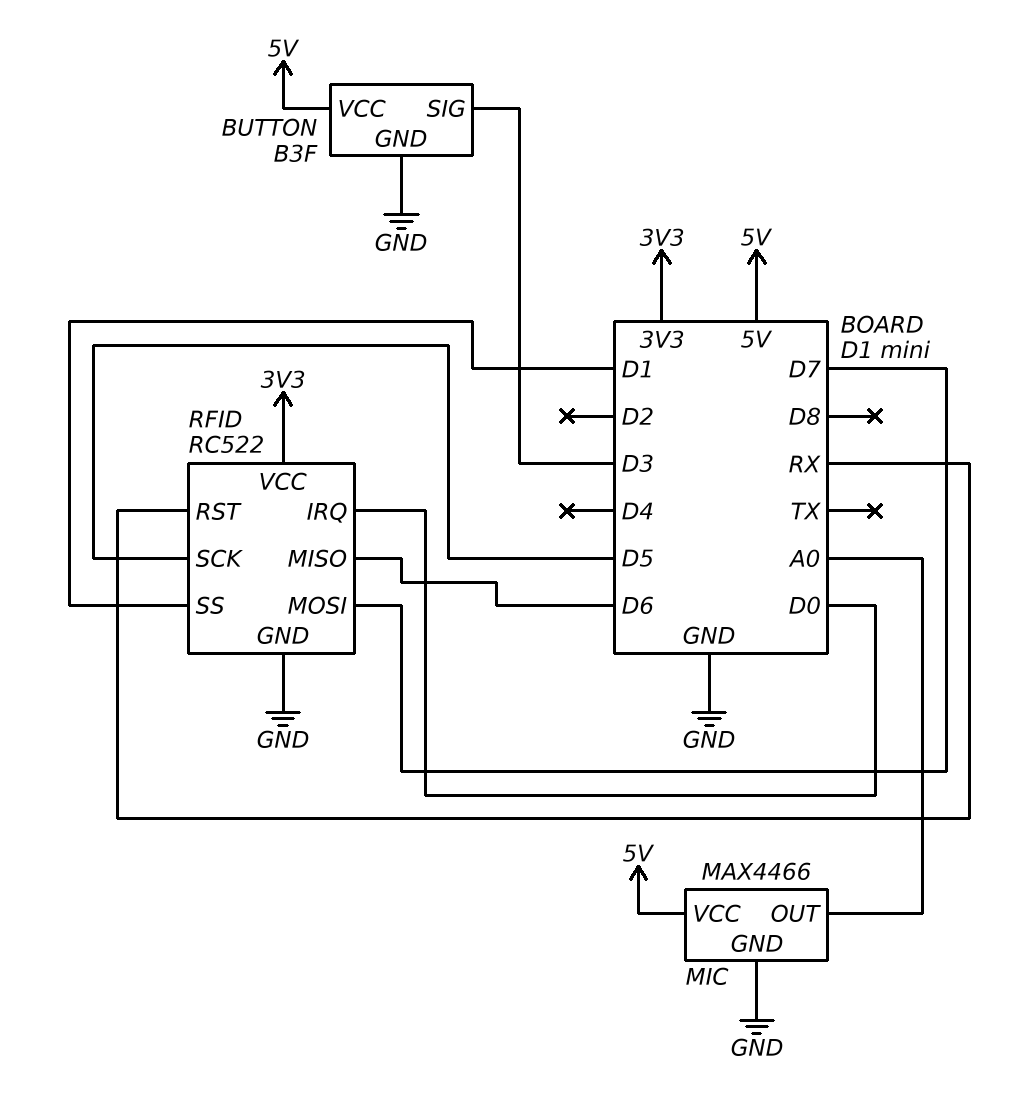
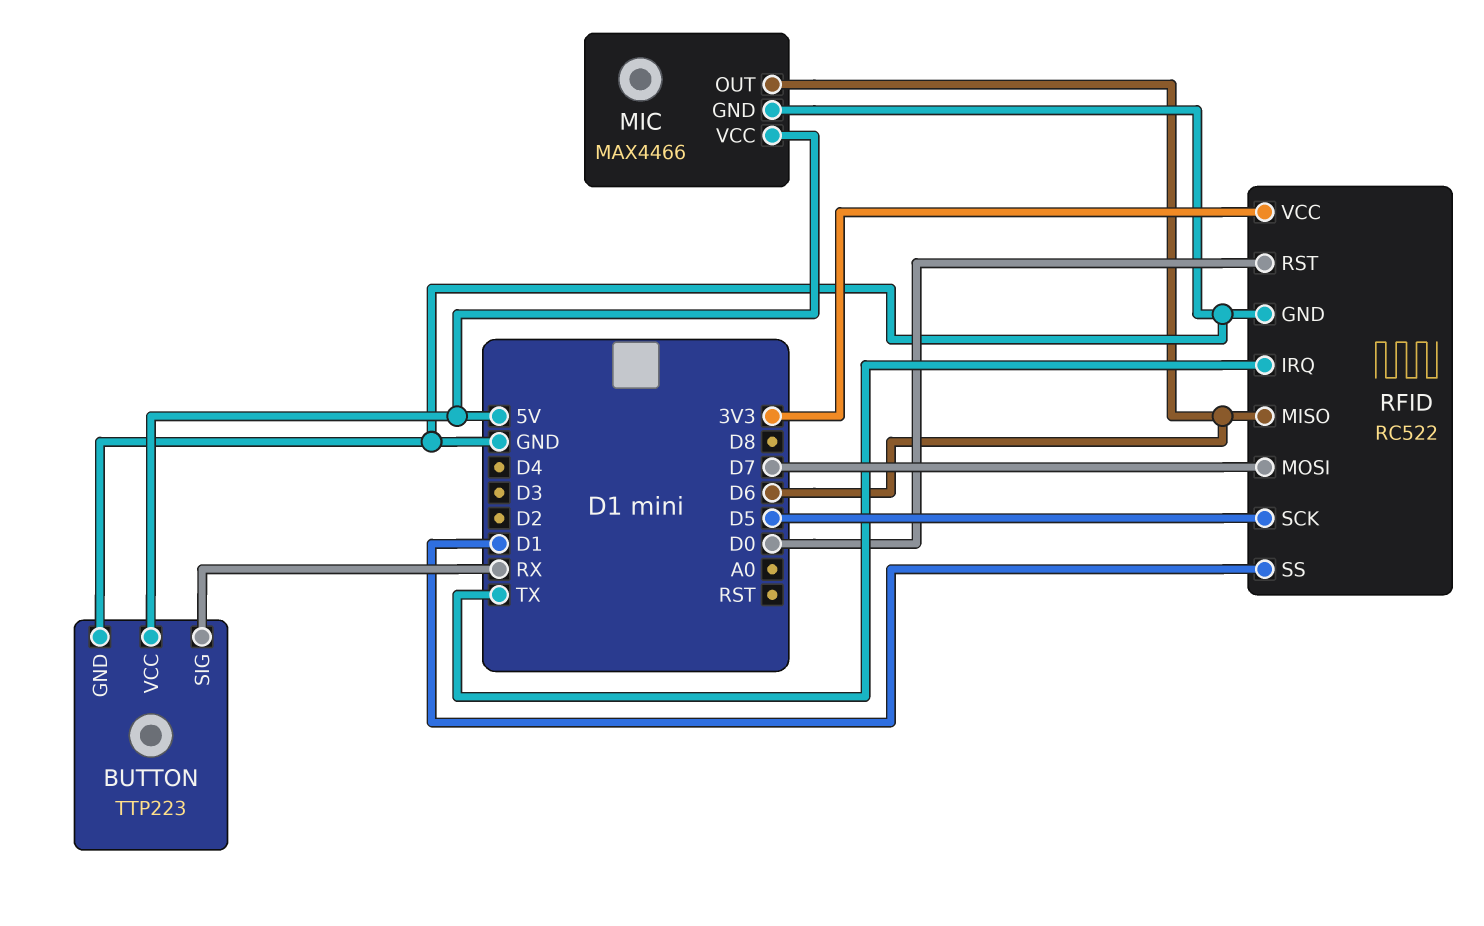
BUTTON: B3F -> TTP223
BUTTON pin SIG: D3 -> RX
MIC pin OUT: A0 -> D6
RFID pin IRQ: D0 -> TX
RFID pin RST: RX -> D0

